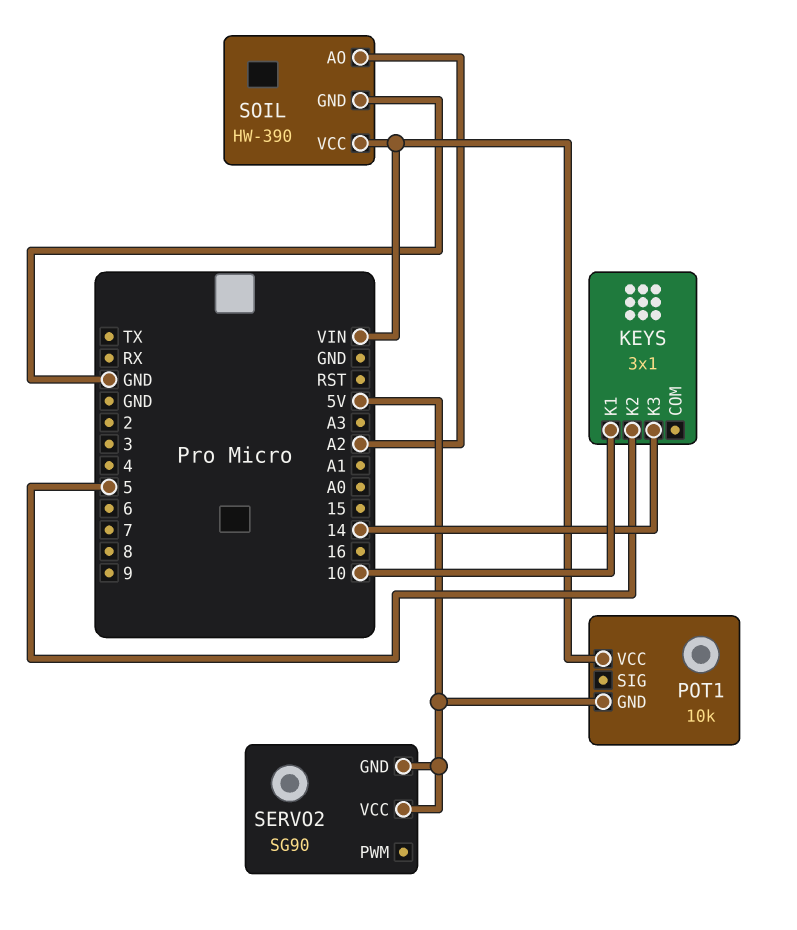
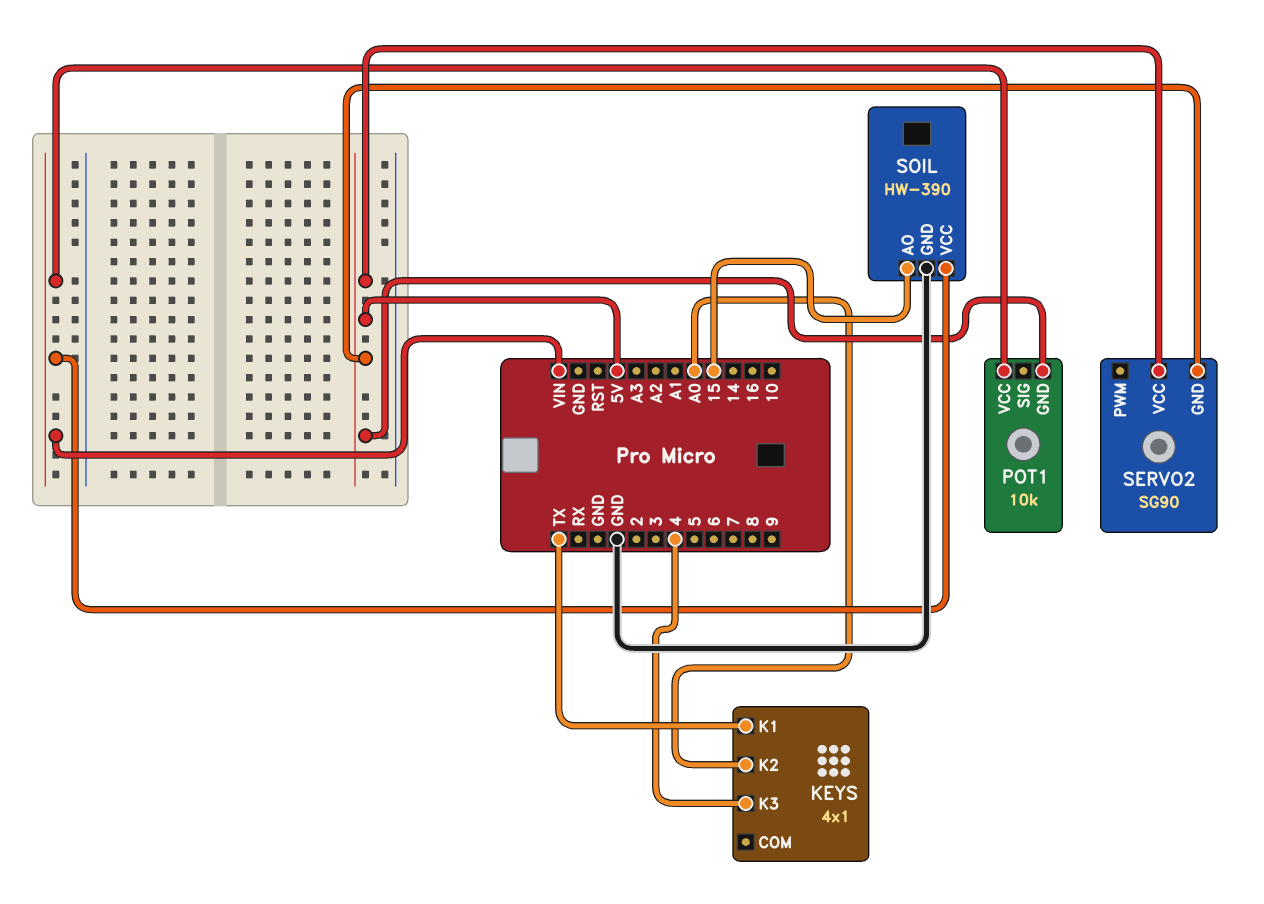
KEYS: 3x1 -> 4x1
KEYS pin K1: 10 -> TX
KEYS pin K2: 5 -> A0
KEYS pin K3: 14 -> 4
SOIL pin AO: A2 -> 15

